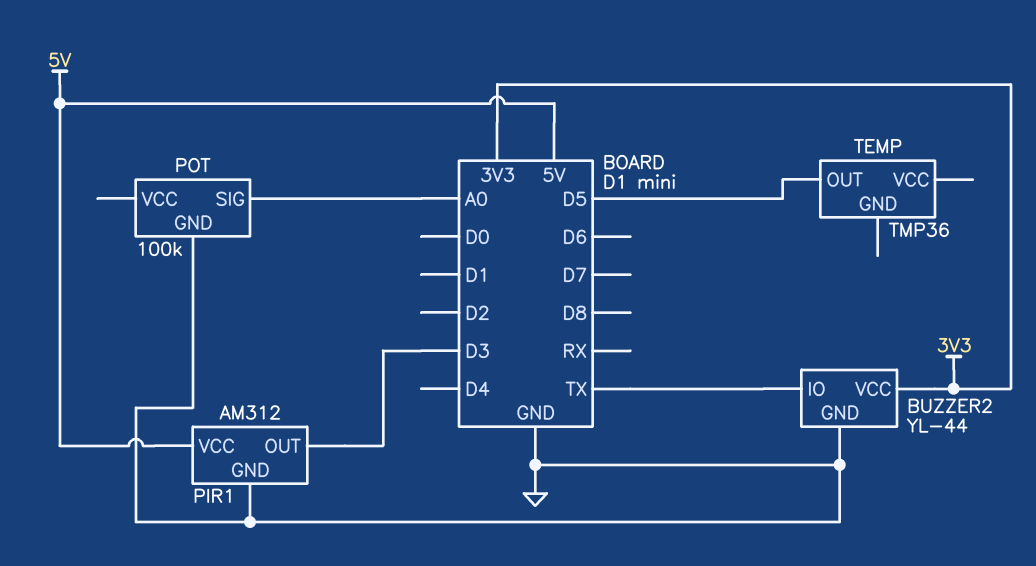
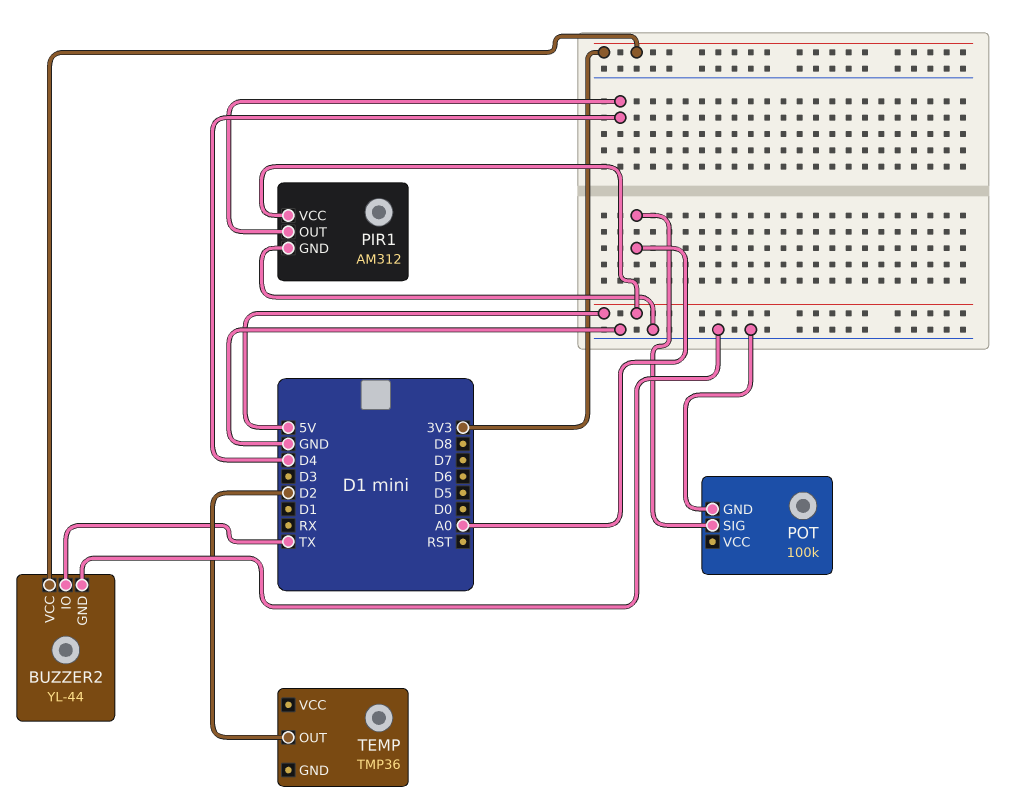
PIR1 pin OUT: D3 -> D4
TEMP pin OUT: D5 -> D2

